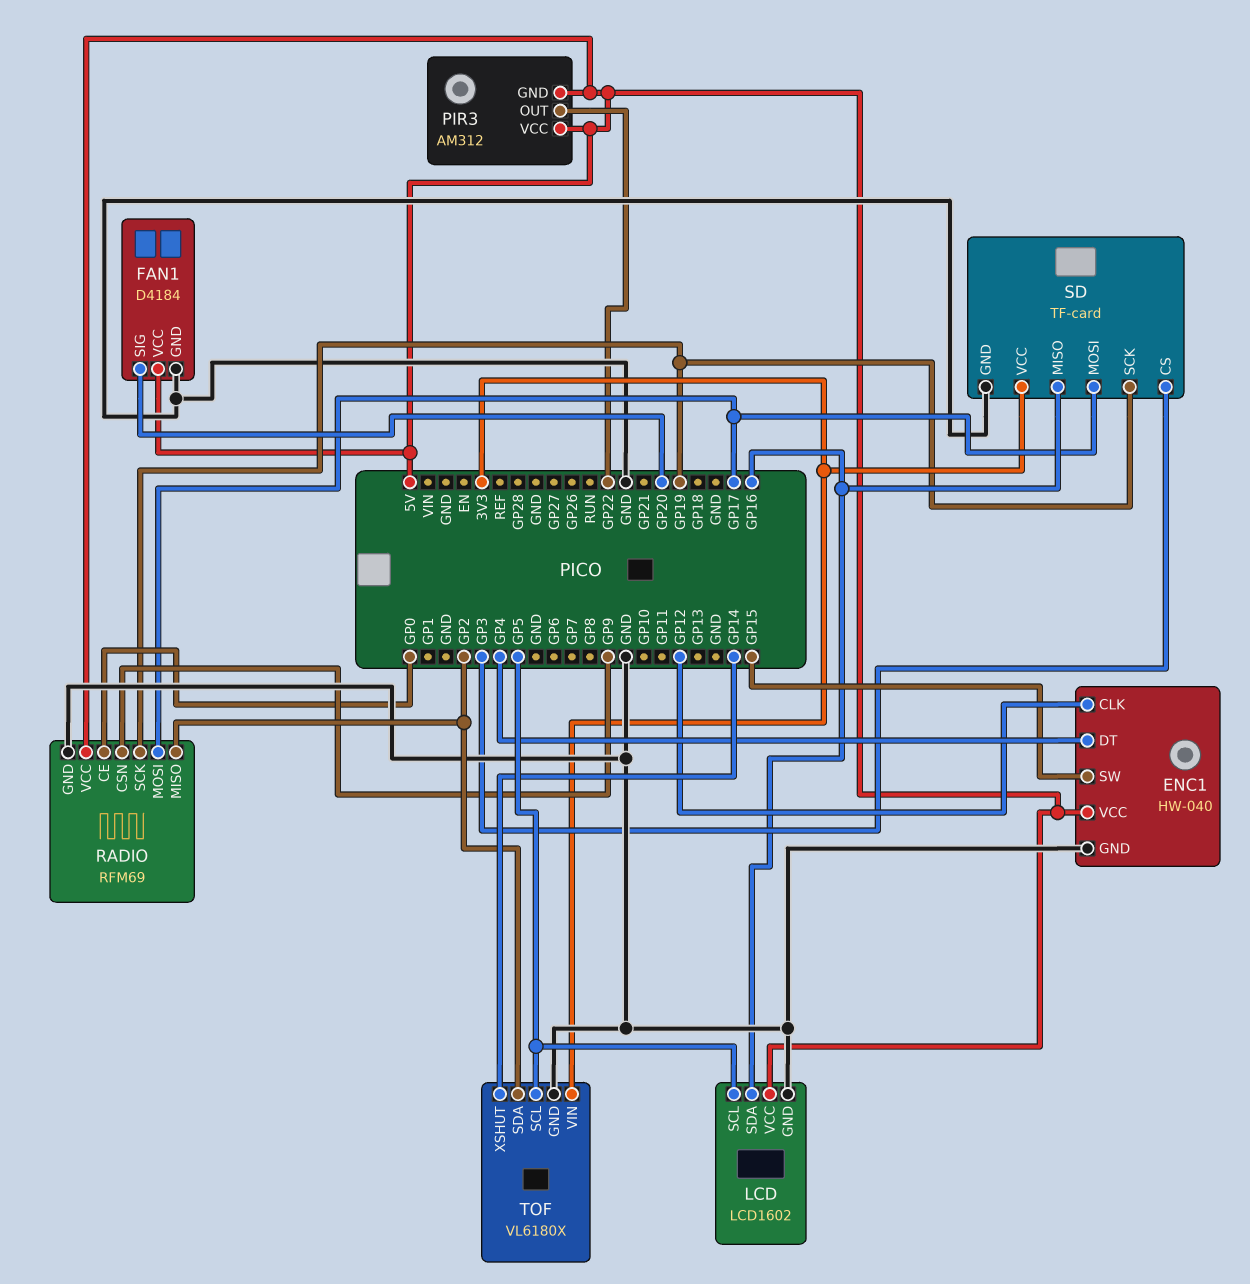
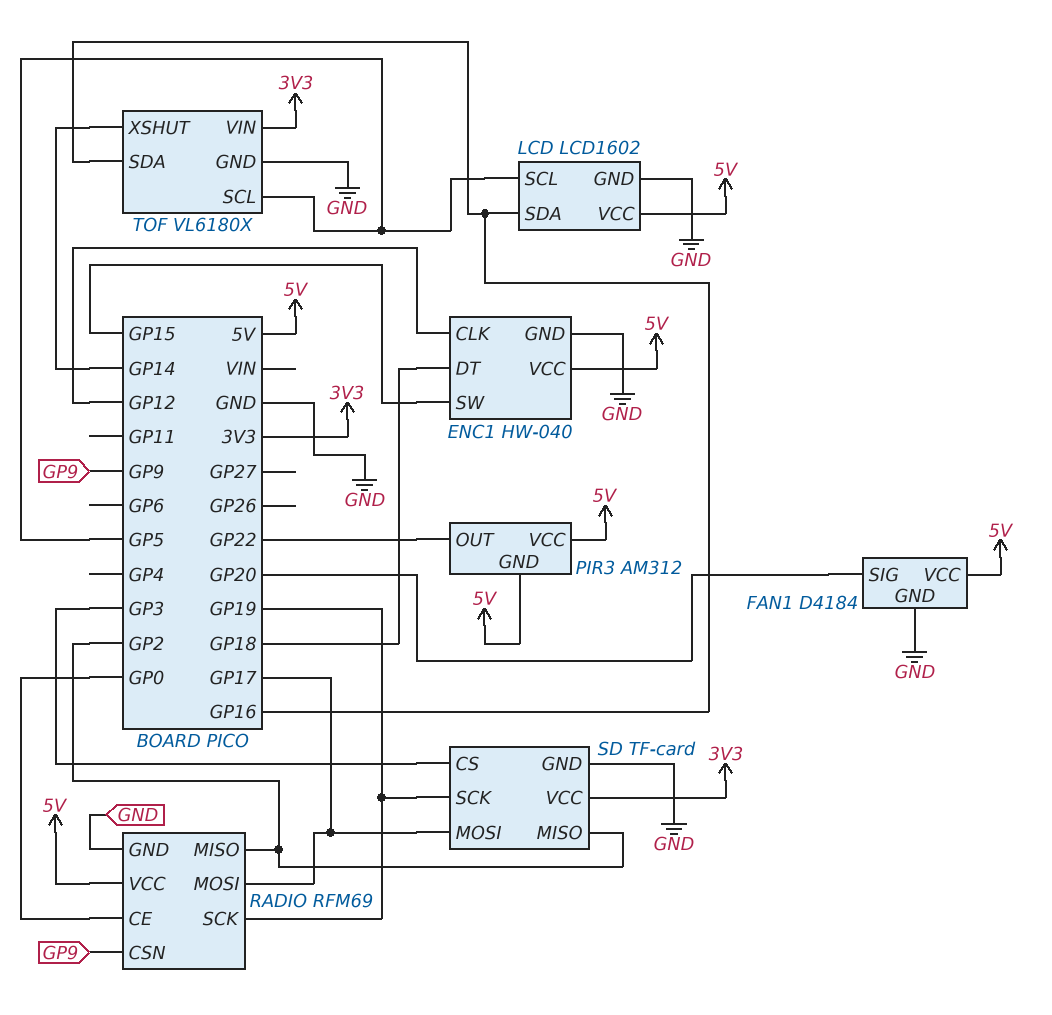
ENC1 pin DT: GP4 -> GP18
SD pin MISO: GP16 -> GP2
TOF pin SDA: GP2 -> GP16

